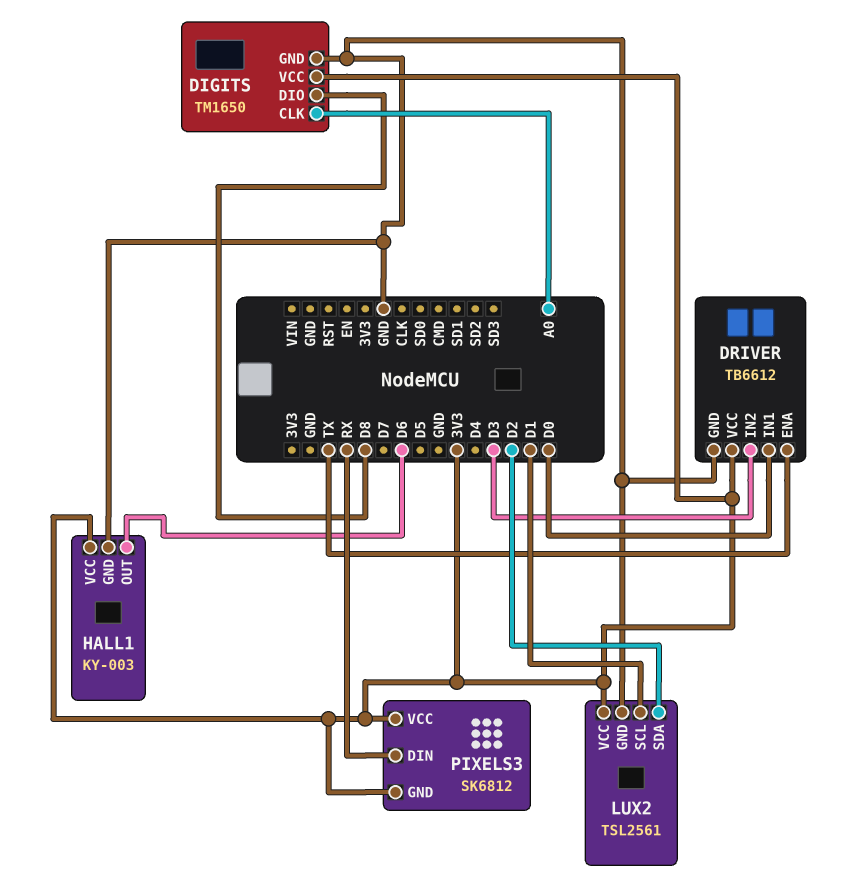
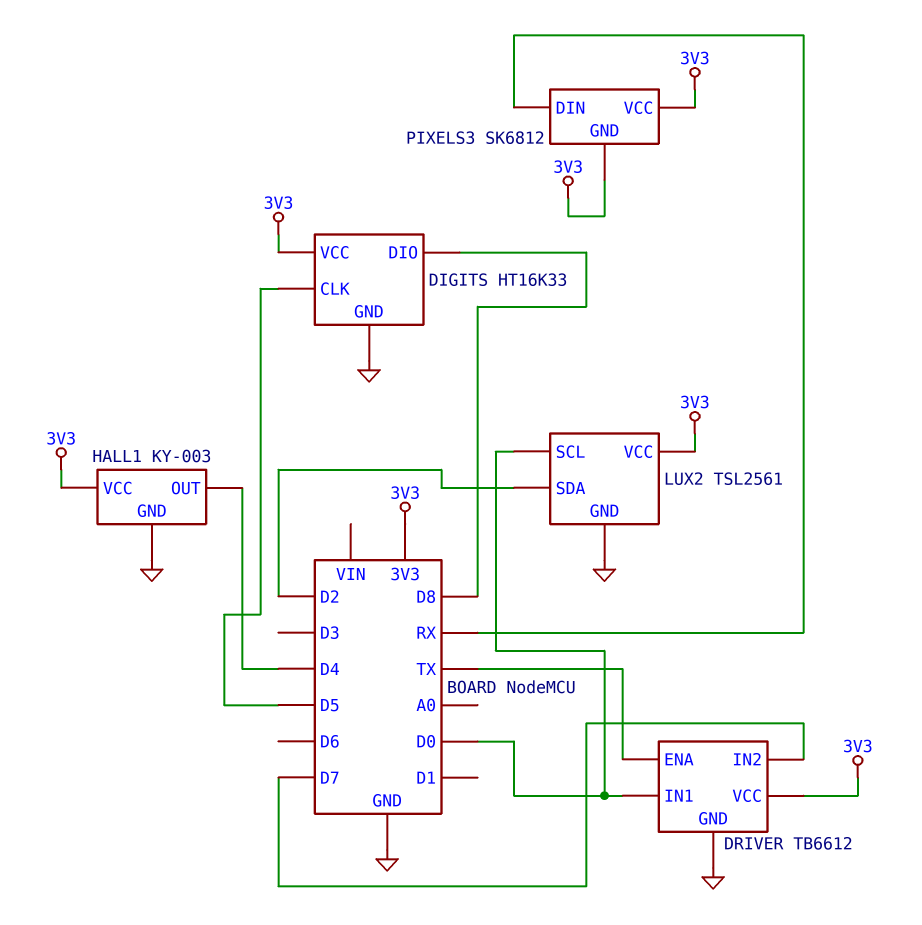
DIGITS: TM1650 -> HT16K33
DIGITS pin CLK: A0 -> D5
DRIVER pin IN2: D3 -> D7
HALL1 pin OUT: D6 -> D4
LUX2 pin SCL: D1 -> D0

